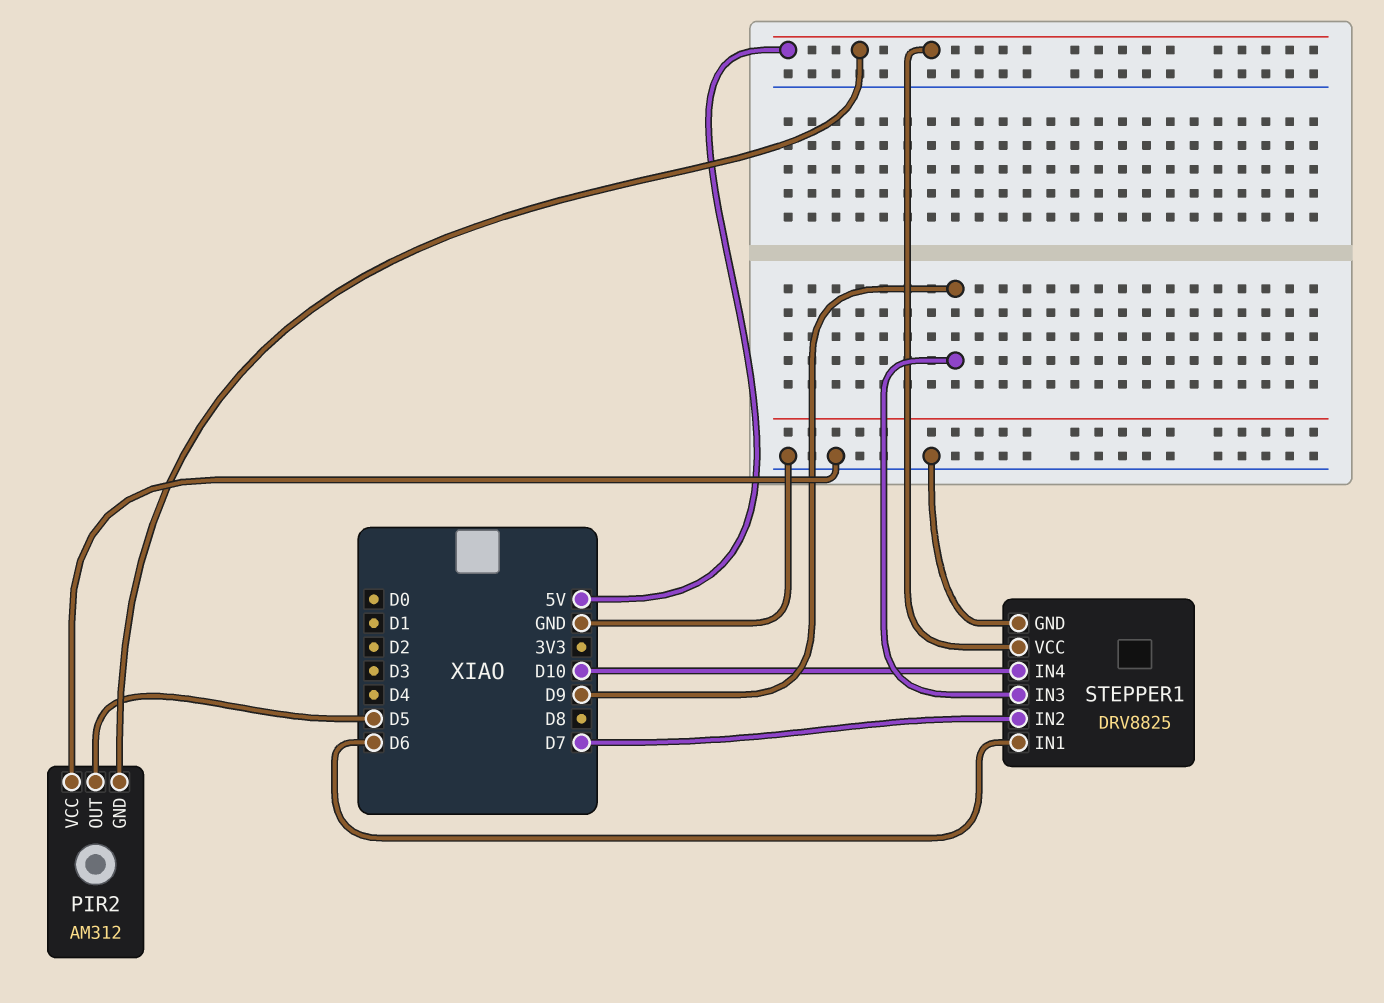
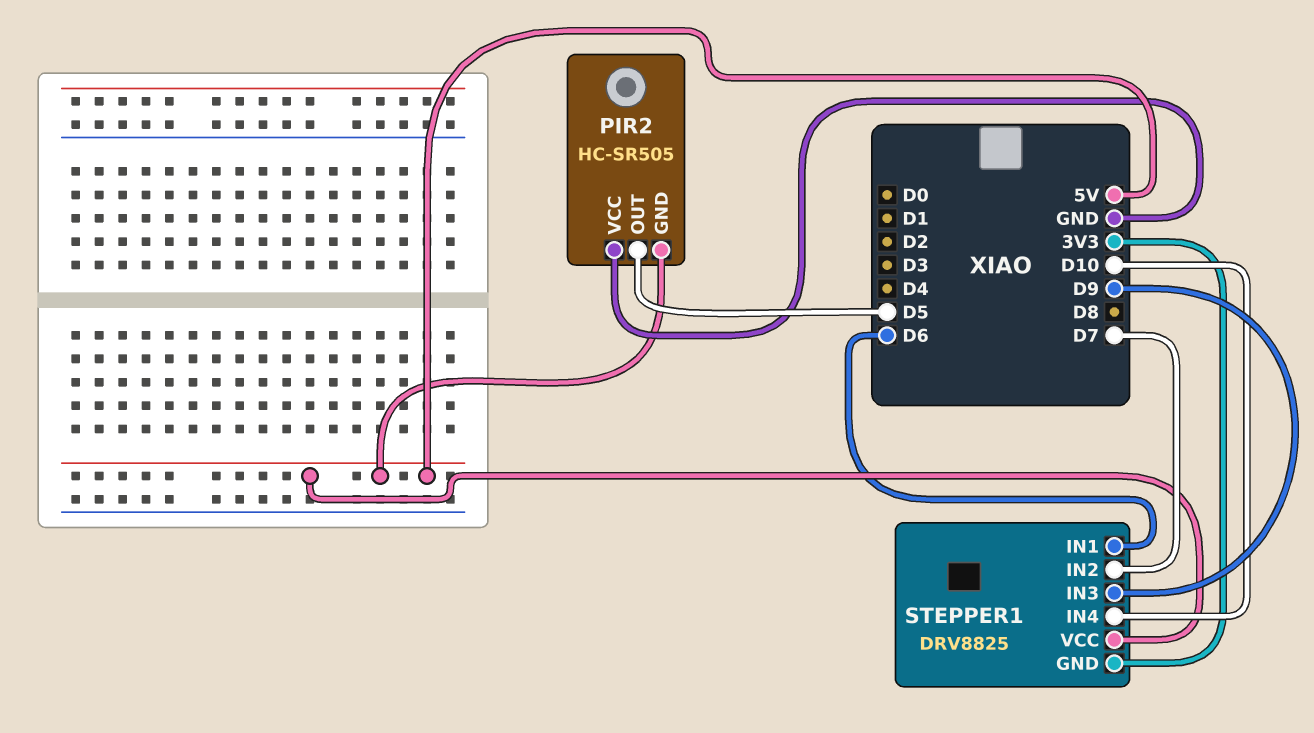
PIR2: AM312 -> HC-SR505
STEPPER1 pin GND: GND -> 3V3

